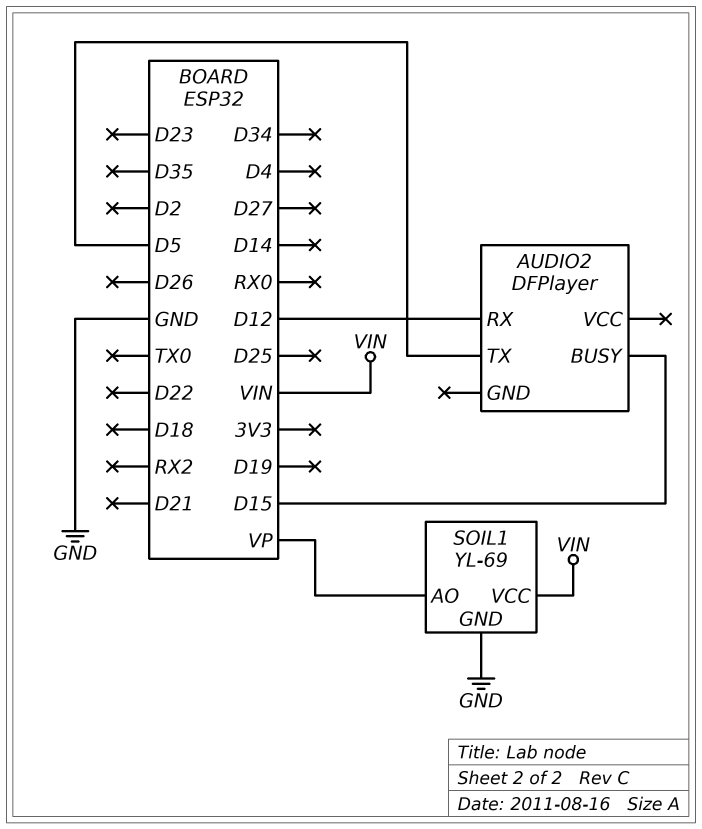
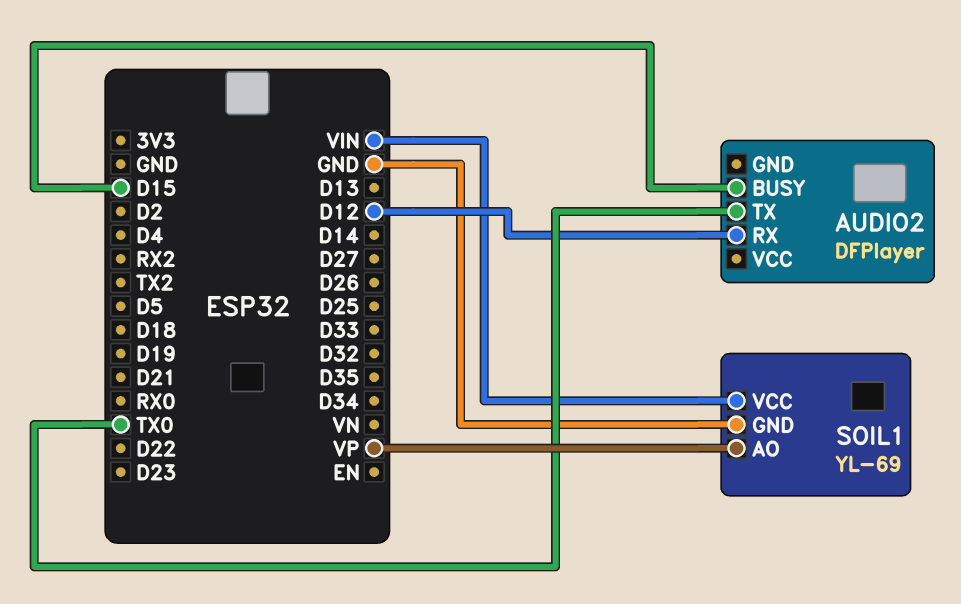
AUDIO2 pin TX: D5 -> TX0

